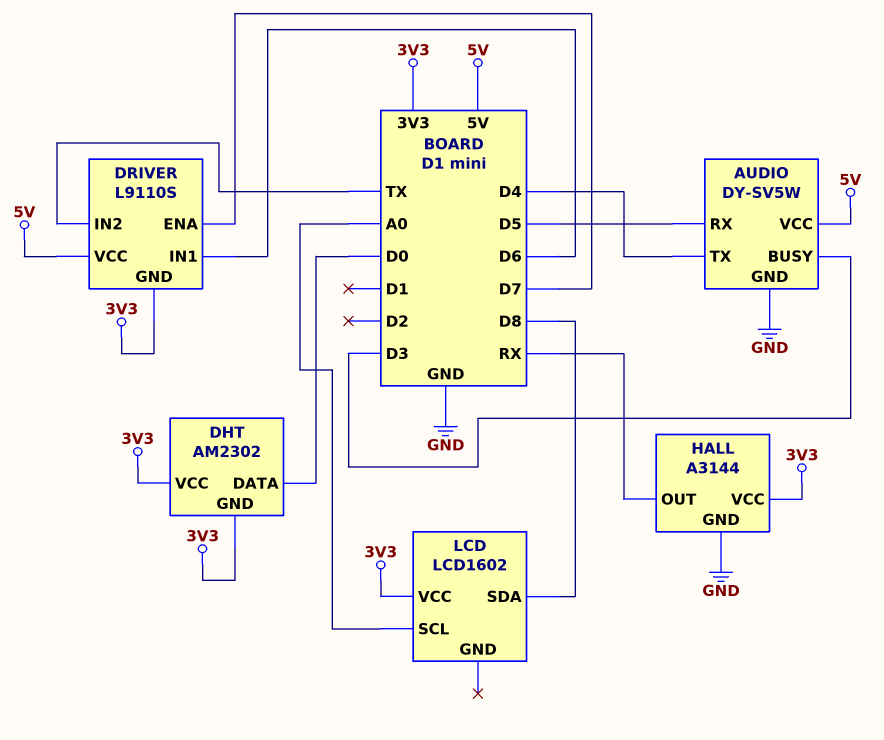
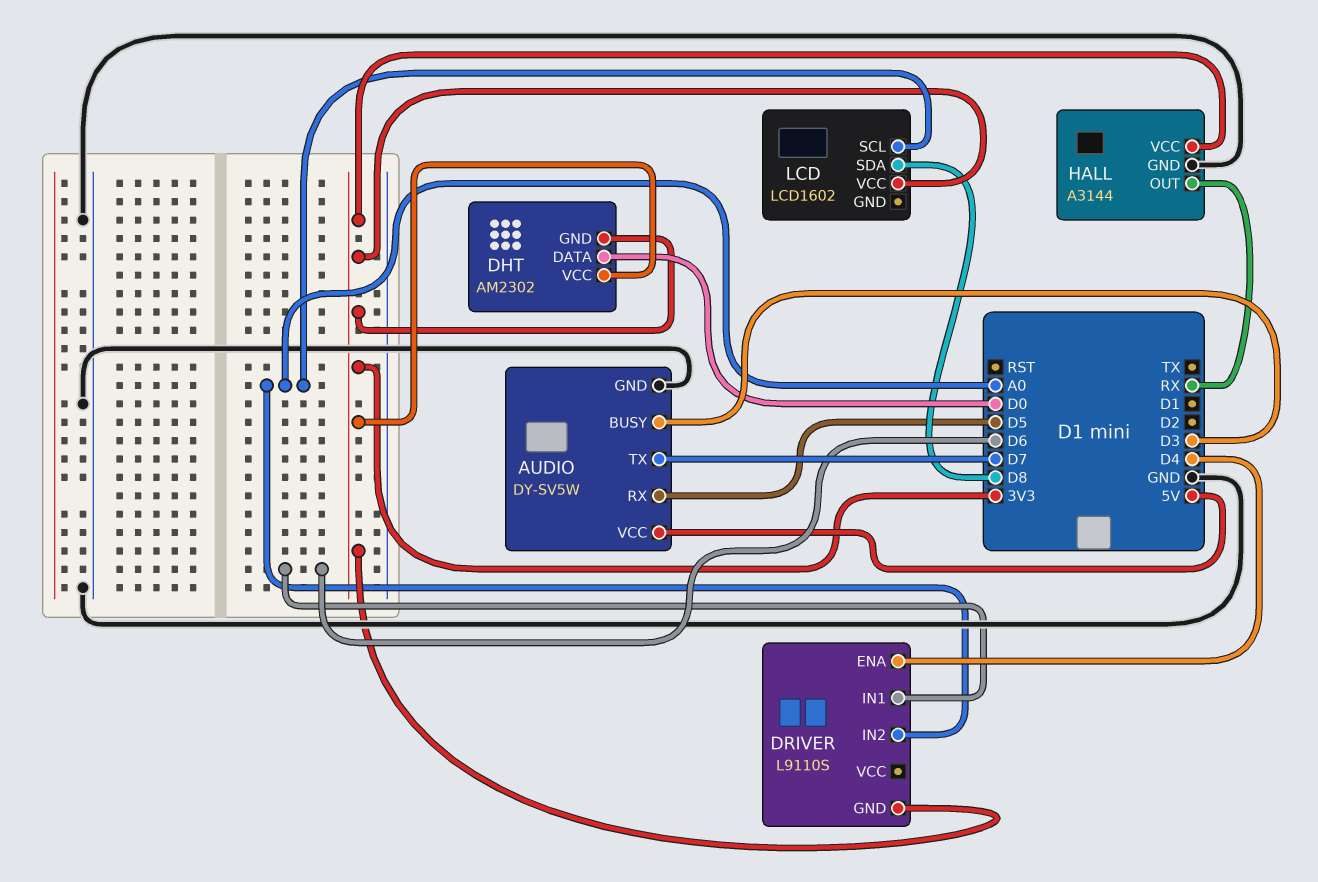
AUDIO pin TX: D4 -> D7
DRIVER pin ENA: D7 -> D4
DRIVER pin IN2: TX -> A0
DRIVER pin VCC: 5V -> none

